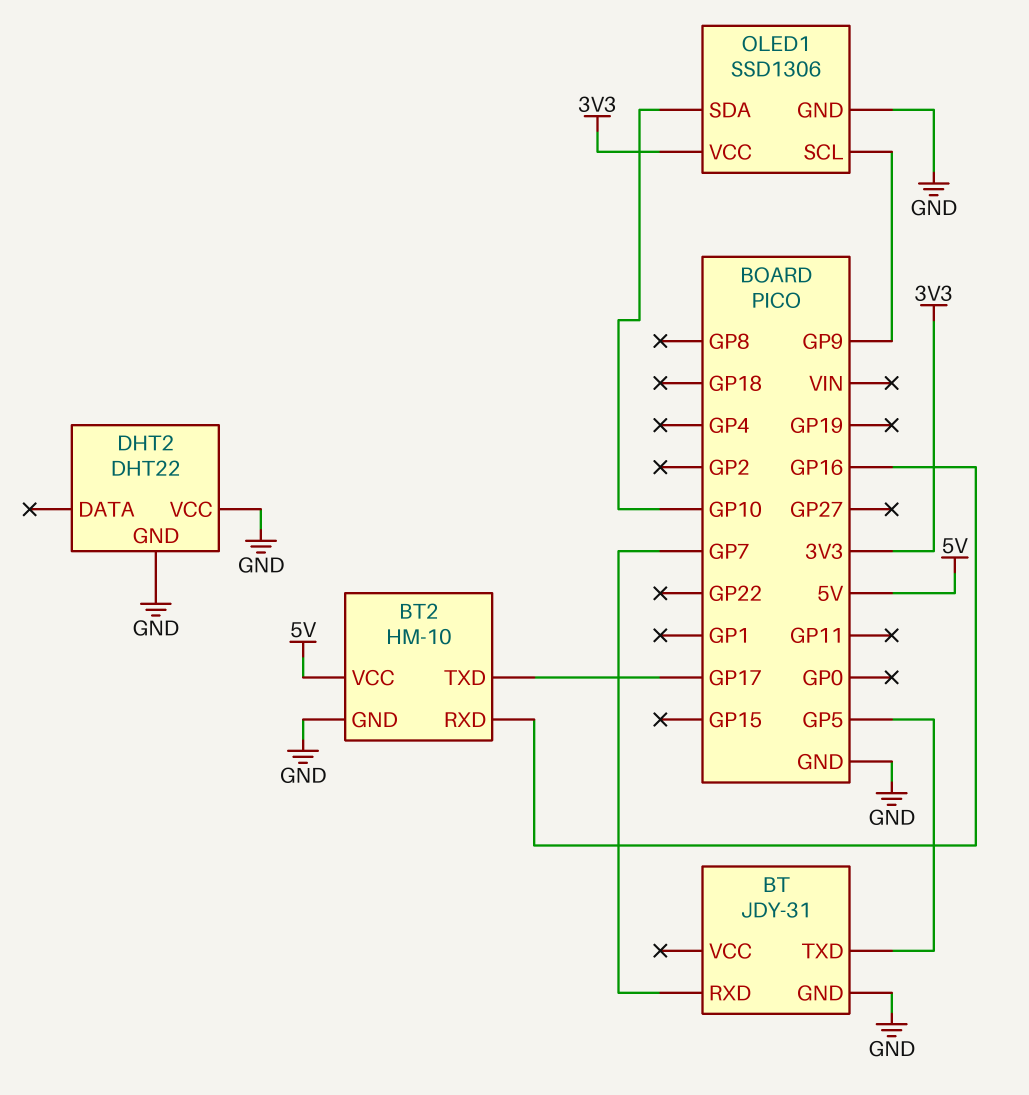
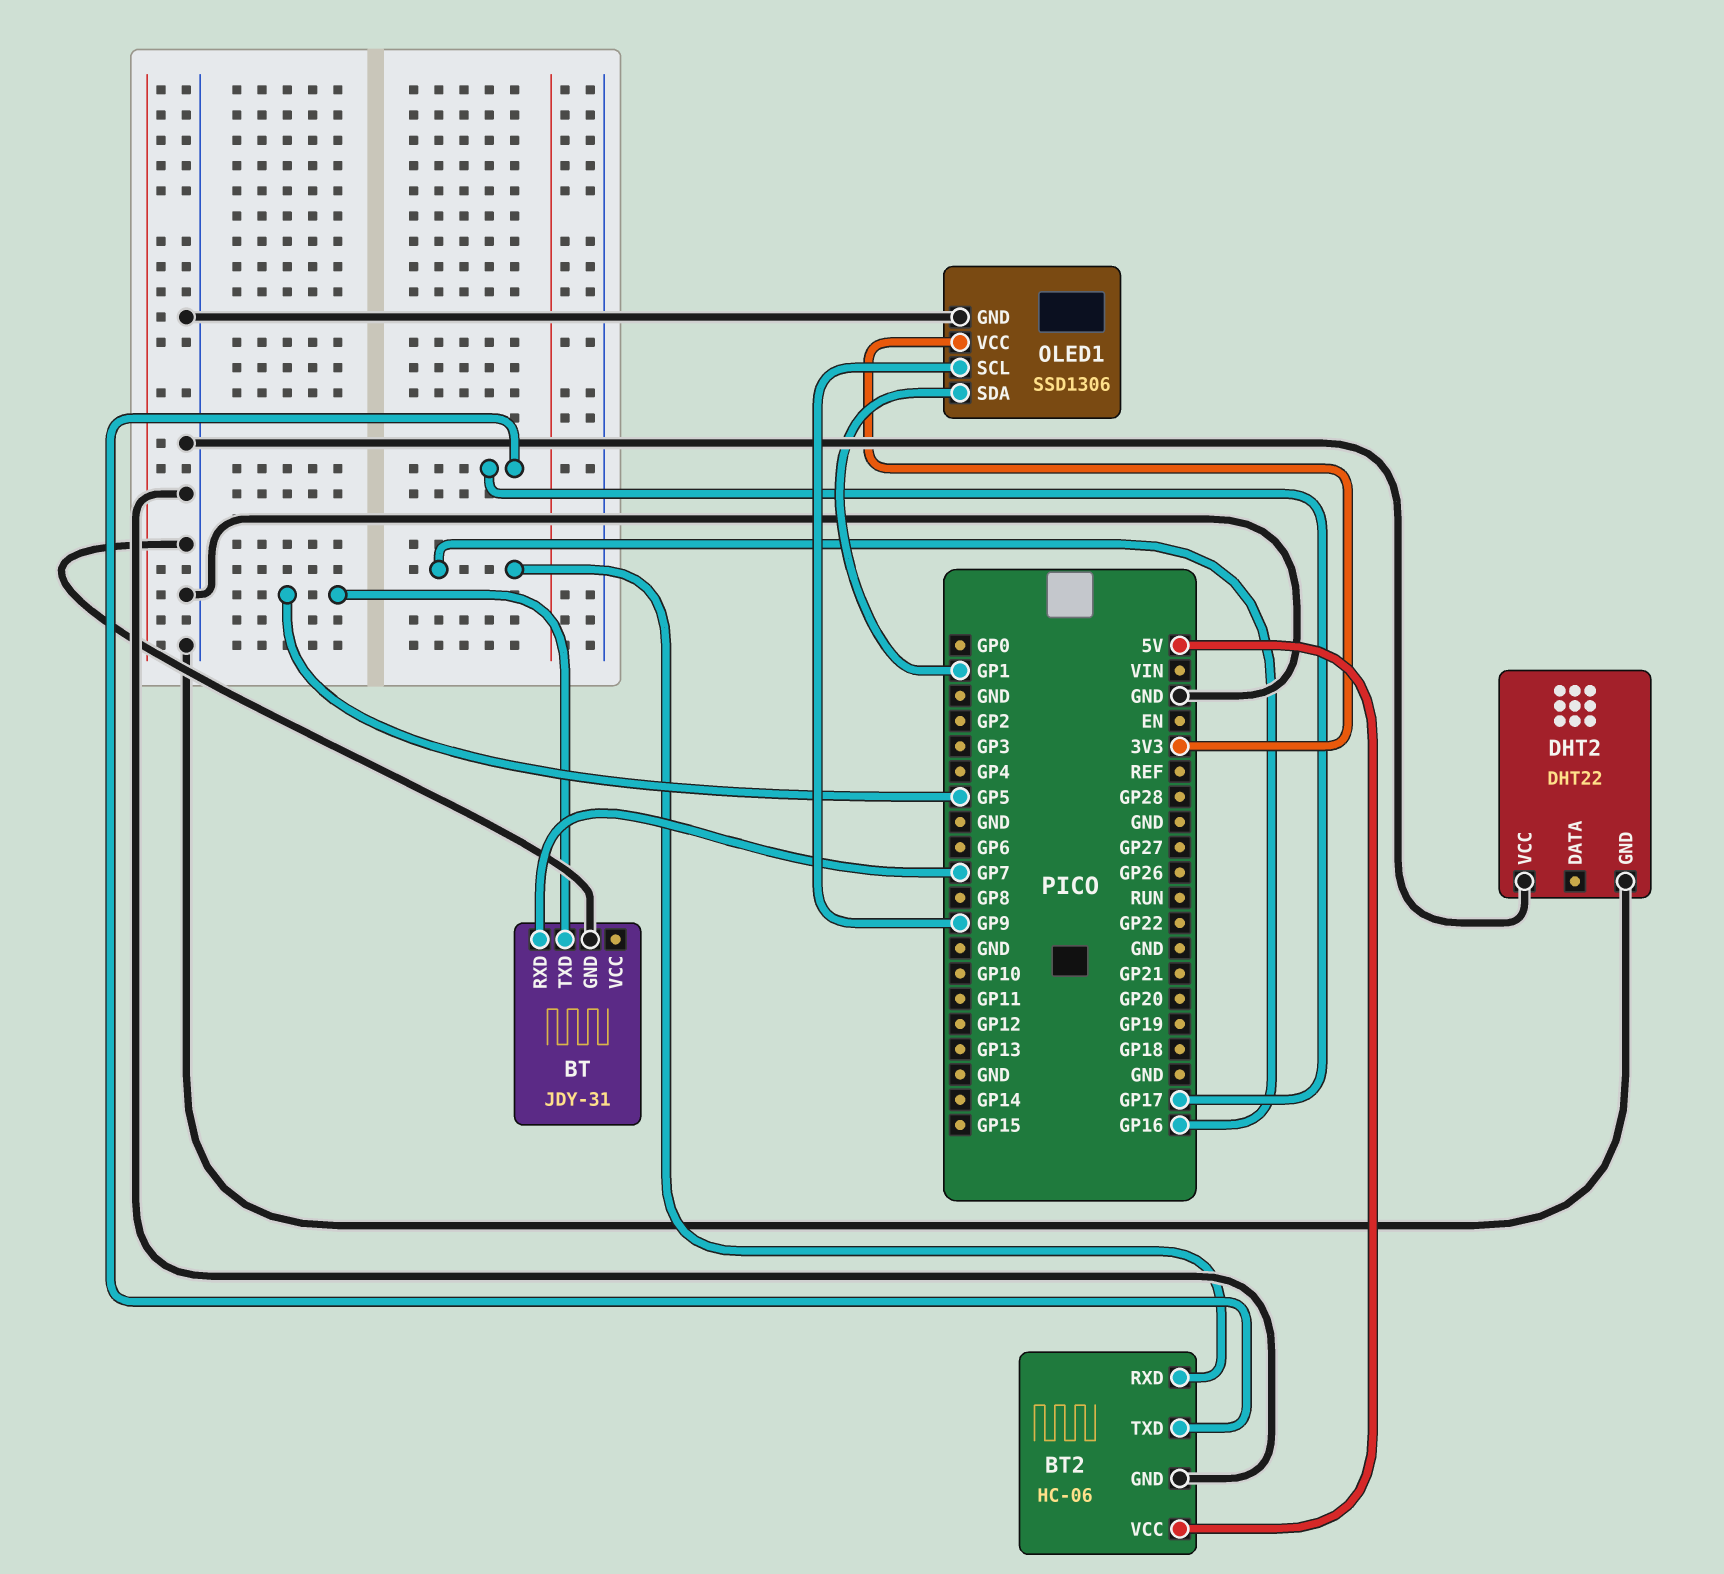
BT2: HM-10 -> HC-06
OLED1 pin SDA: GP10 -> GP1

